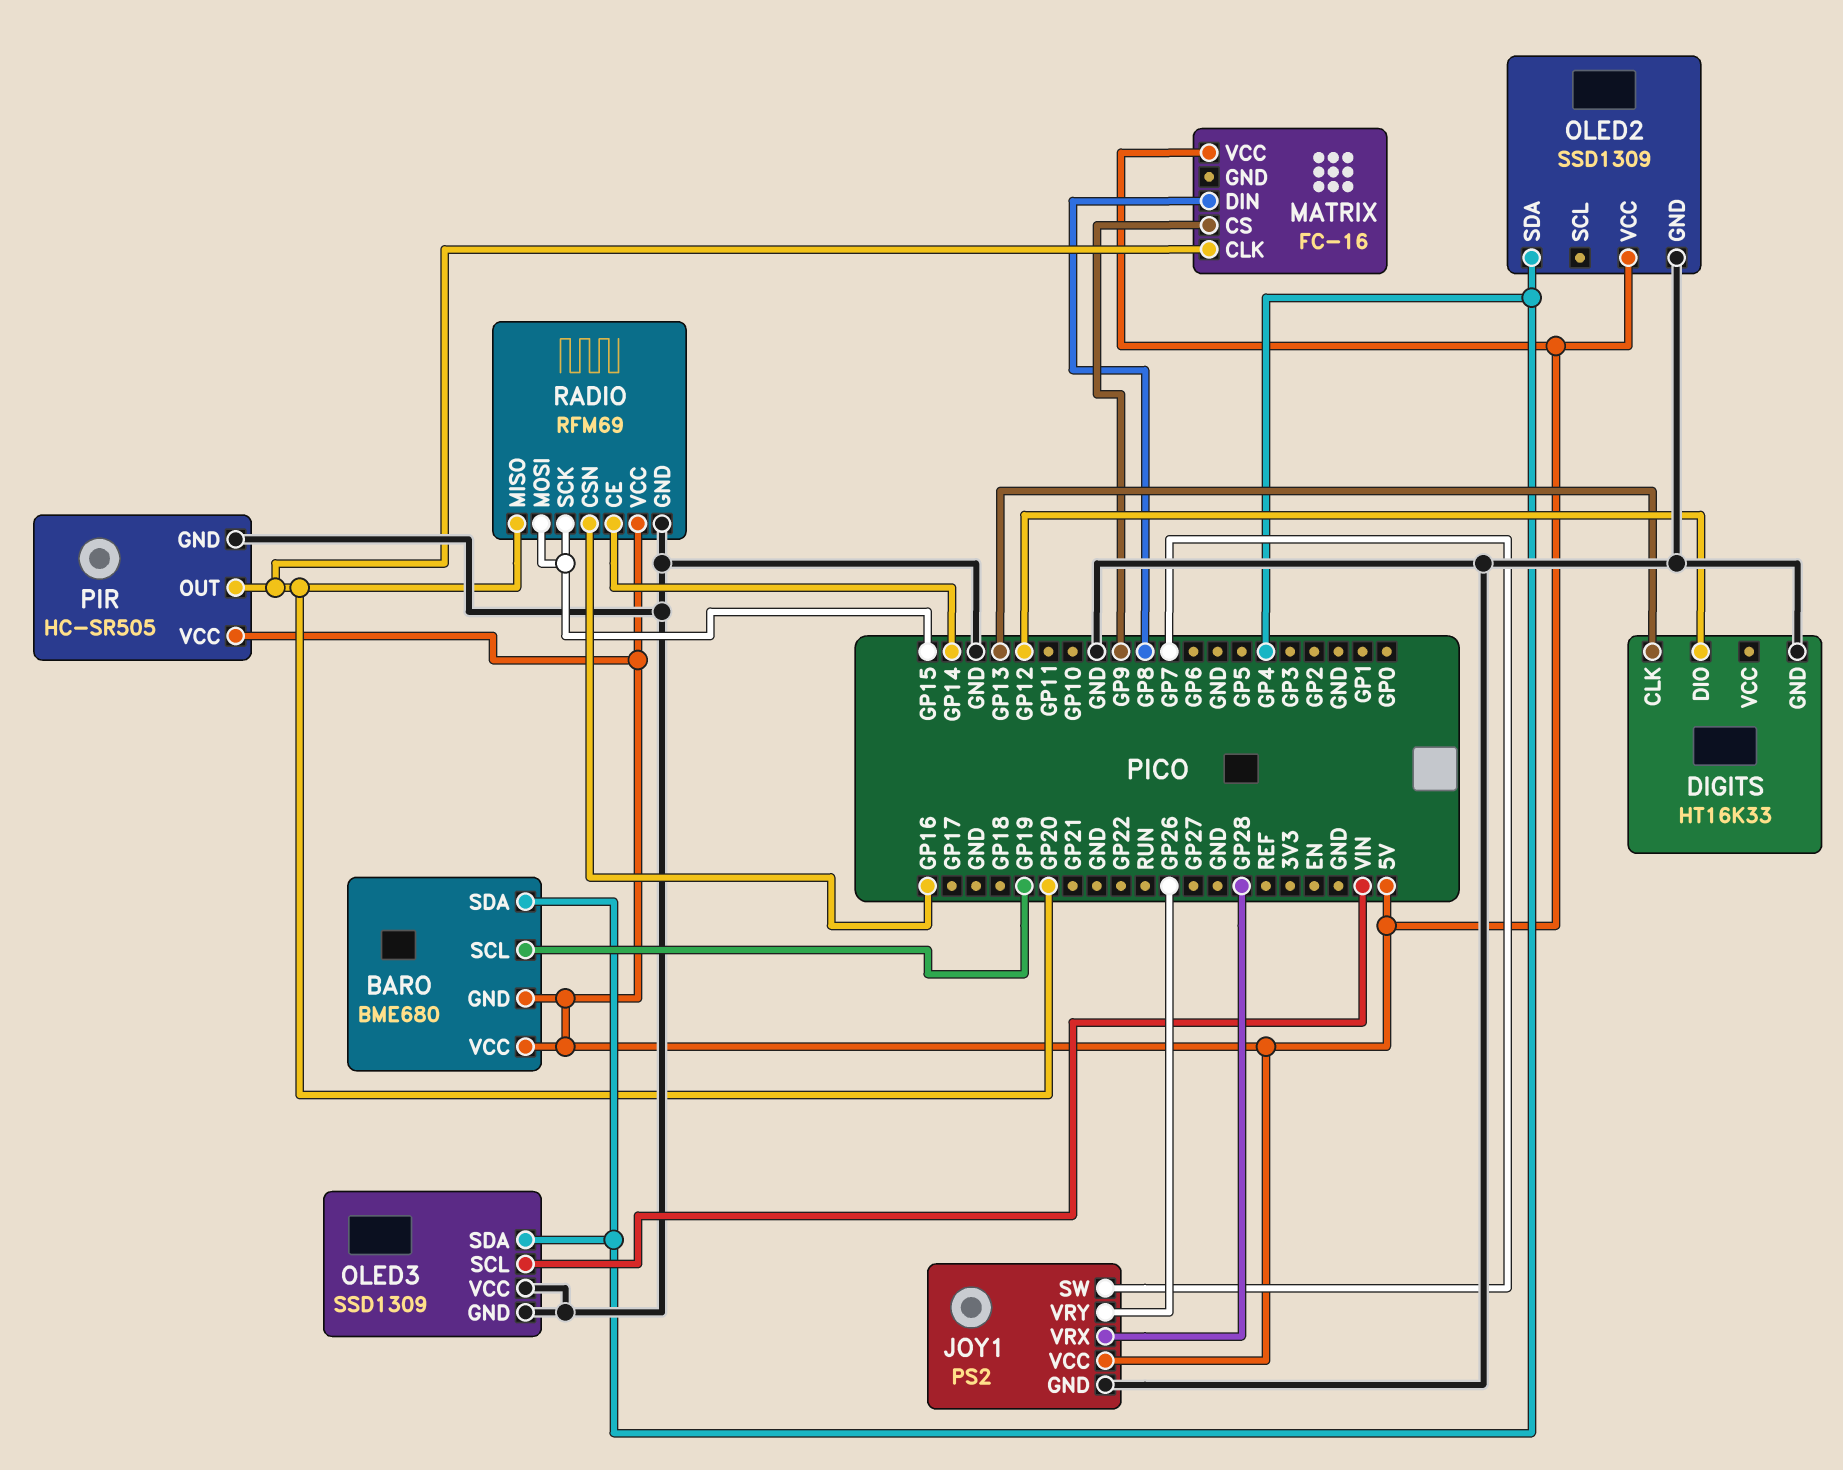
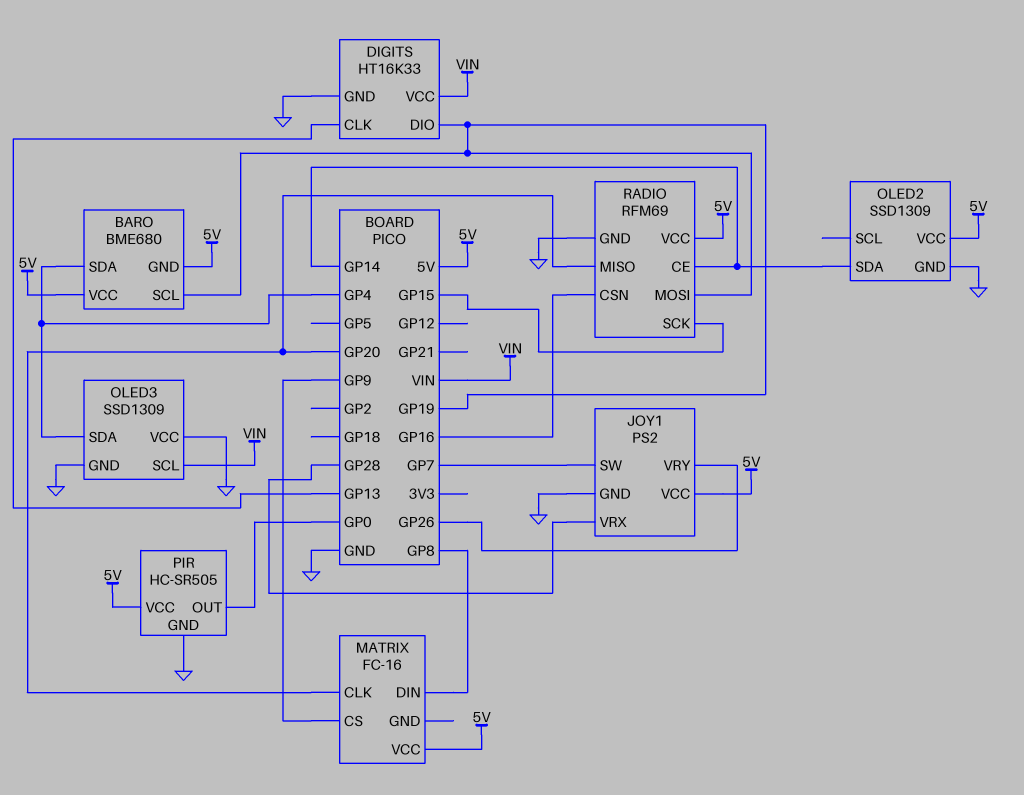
DIGITS pin DIO: GP12 -> GP19
DIGITS pin VCC: none -> VIN
OLED2 pin SDA: GP4 -> GP14
PIR pin OUT: GP20 -> GP0
RADIO pin MOSI: GP15 -> GP19

